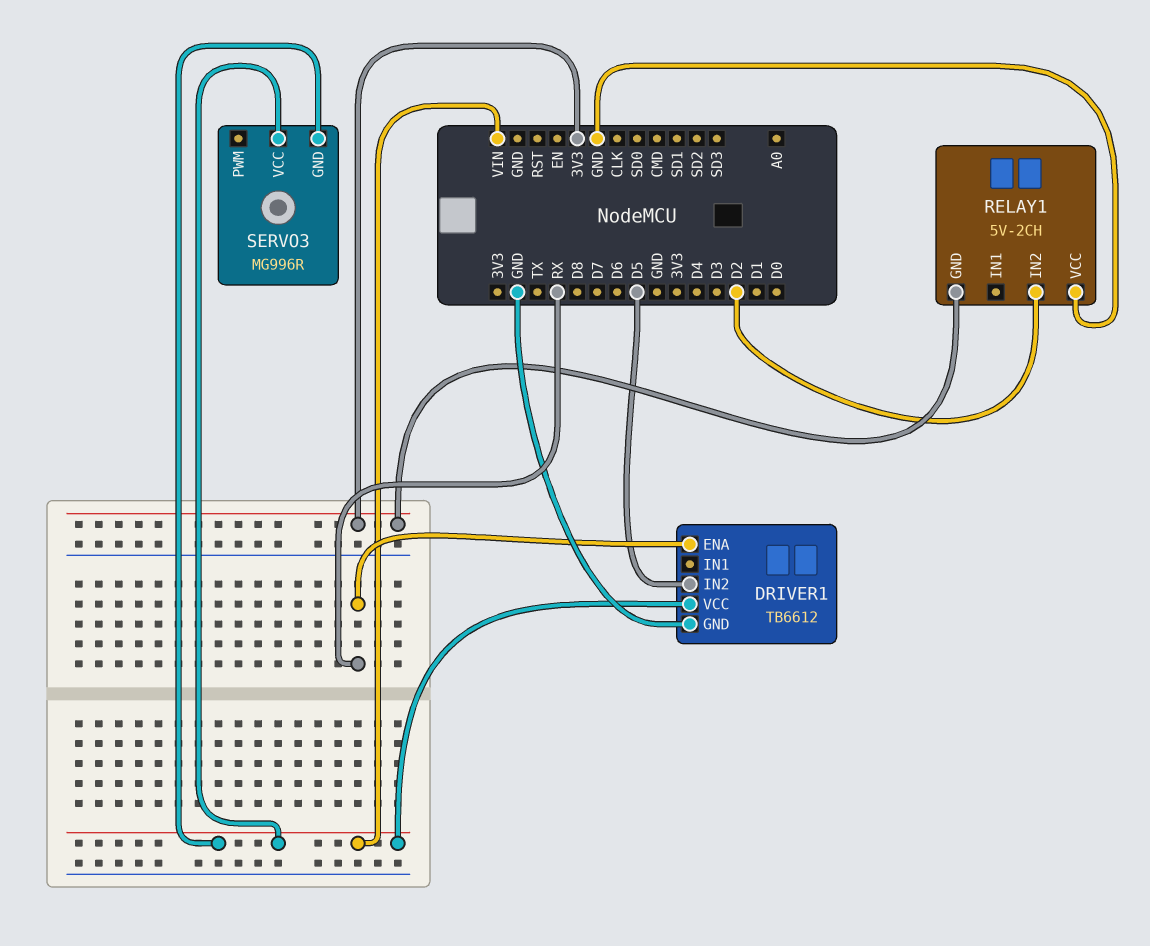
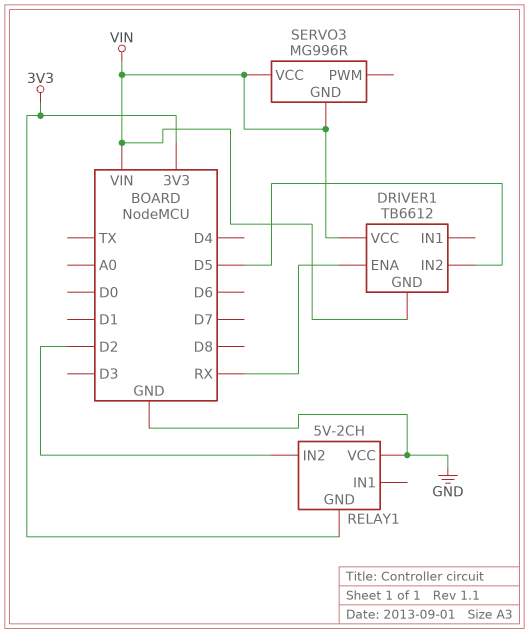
DRIVER1 pin GND: GND -> VIN

